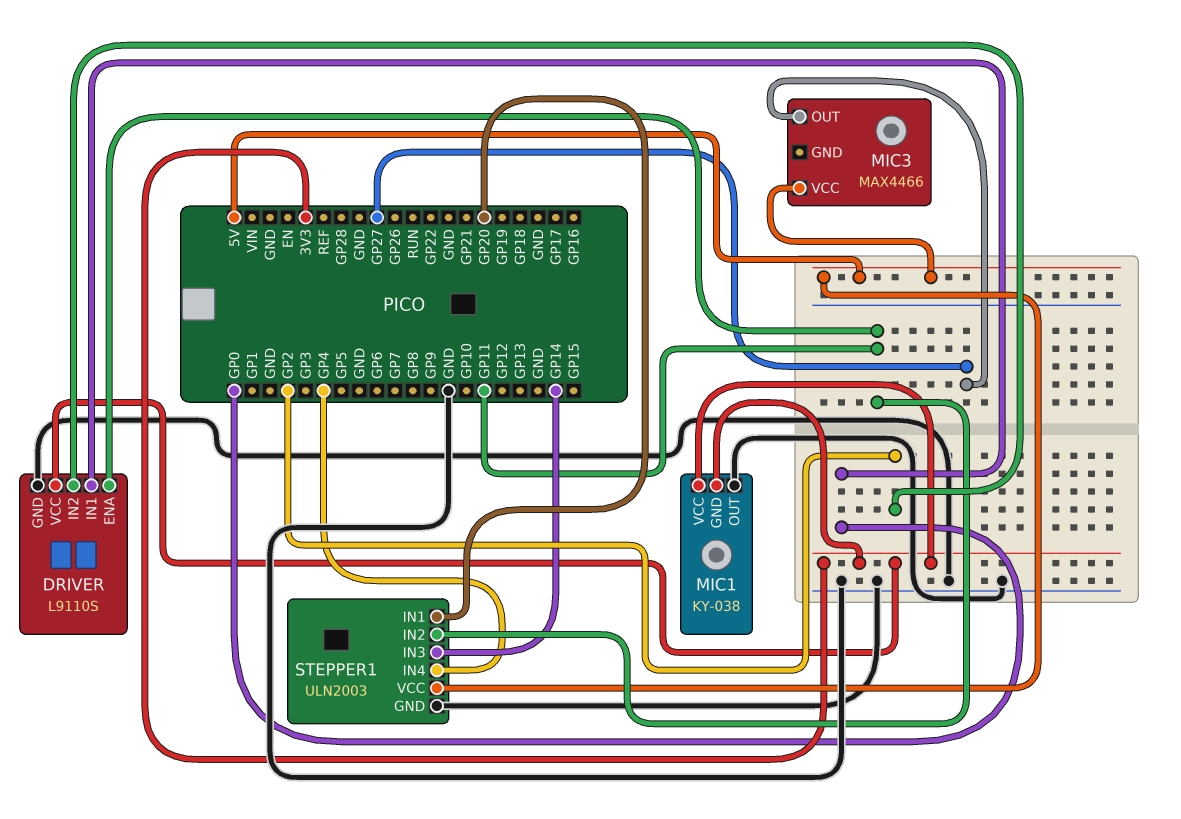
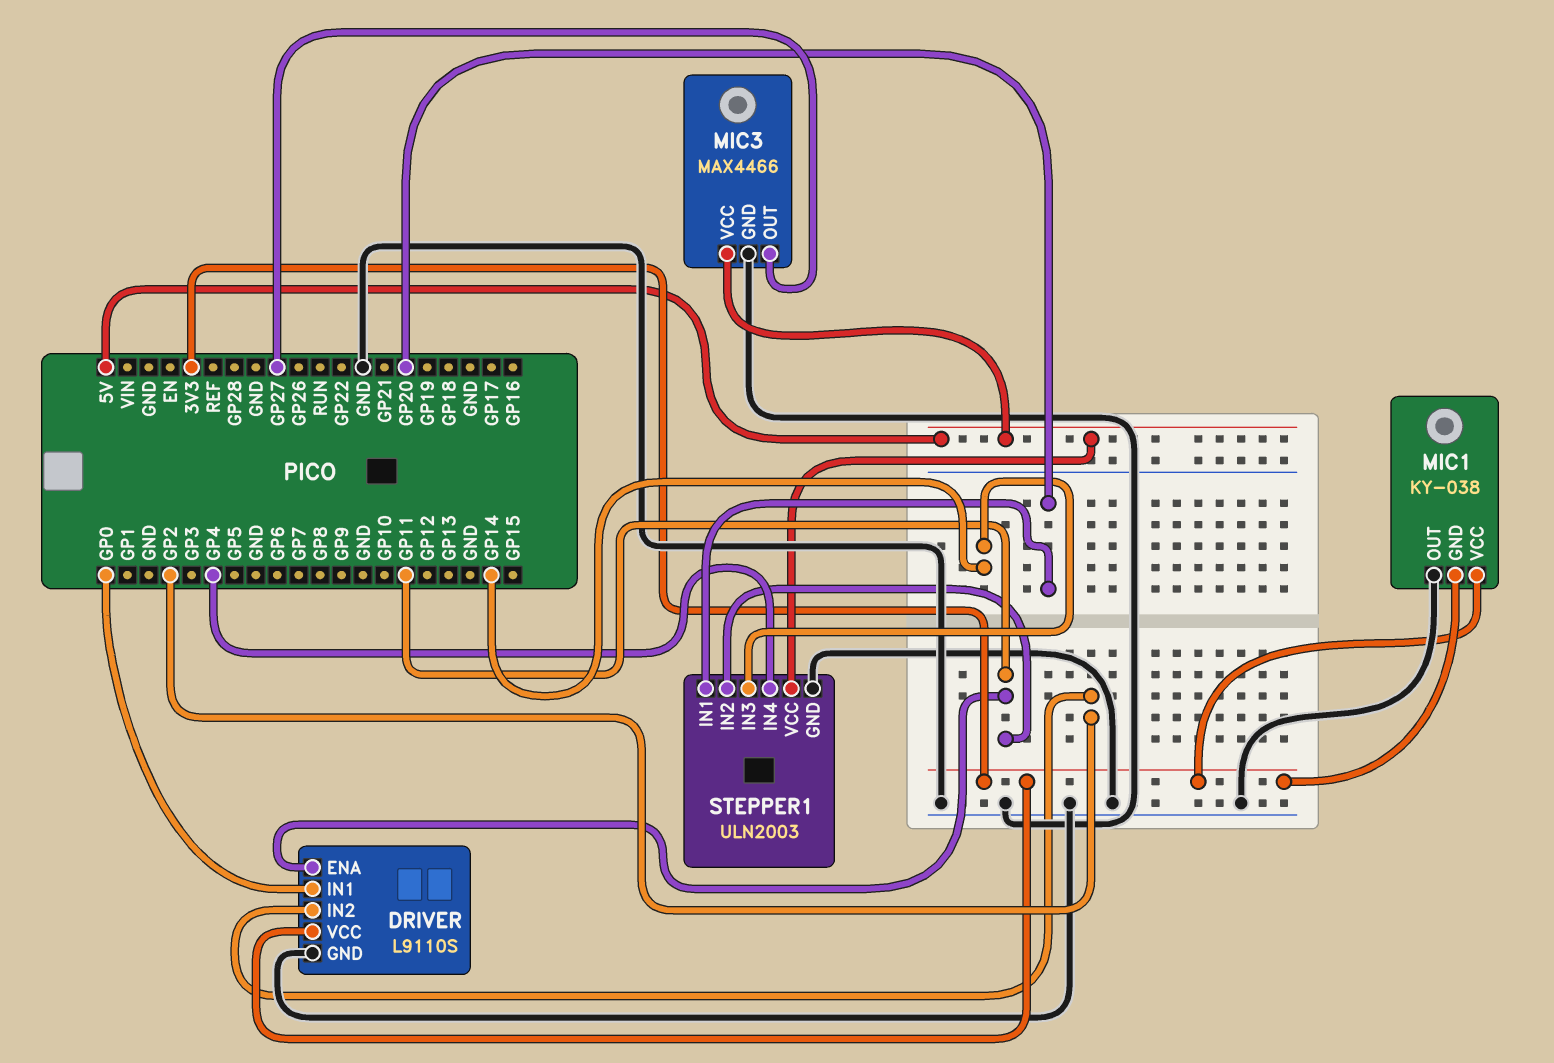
MIC3 pin GND: none -> GND

